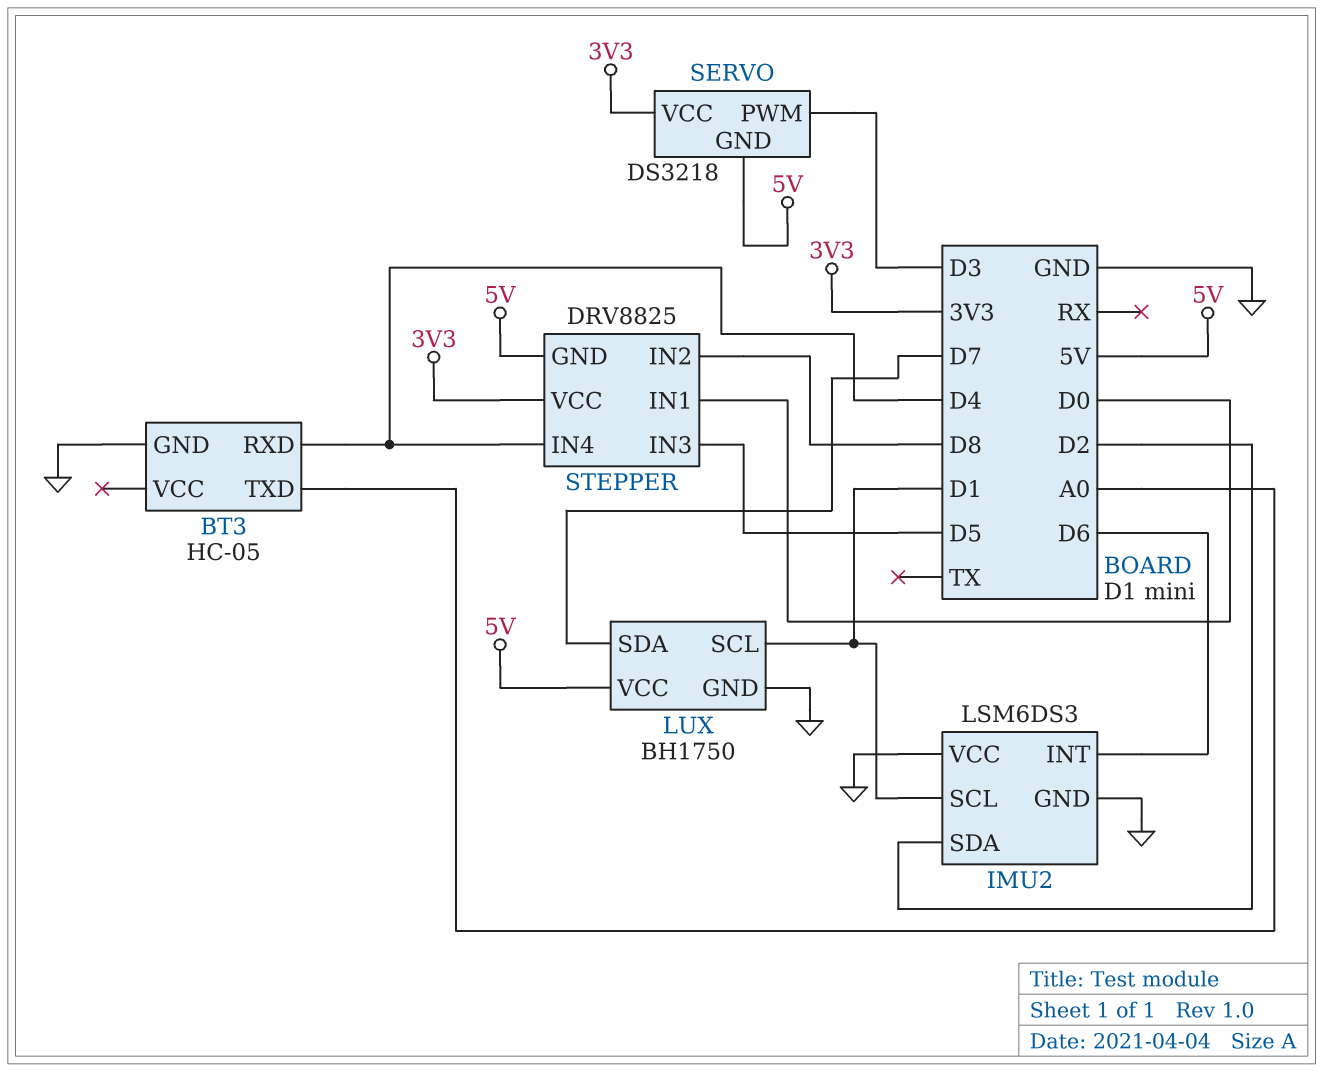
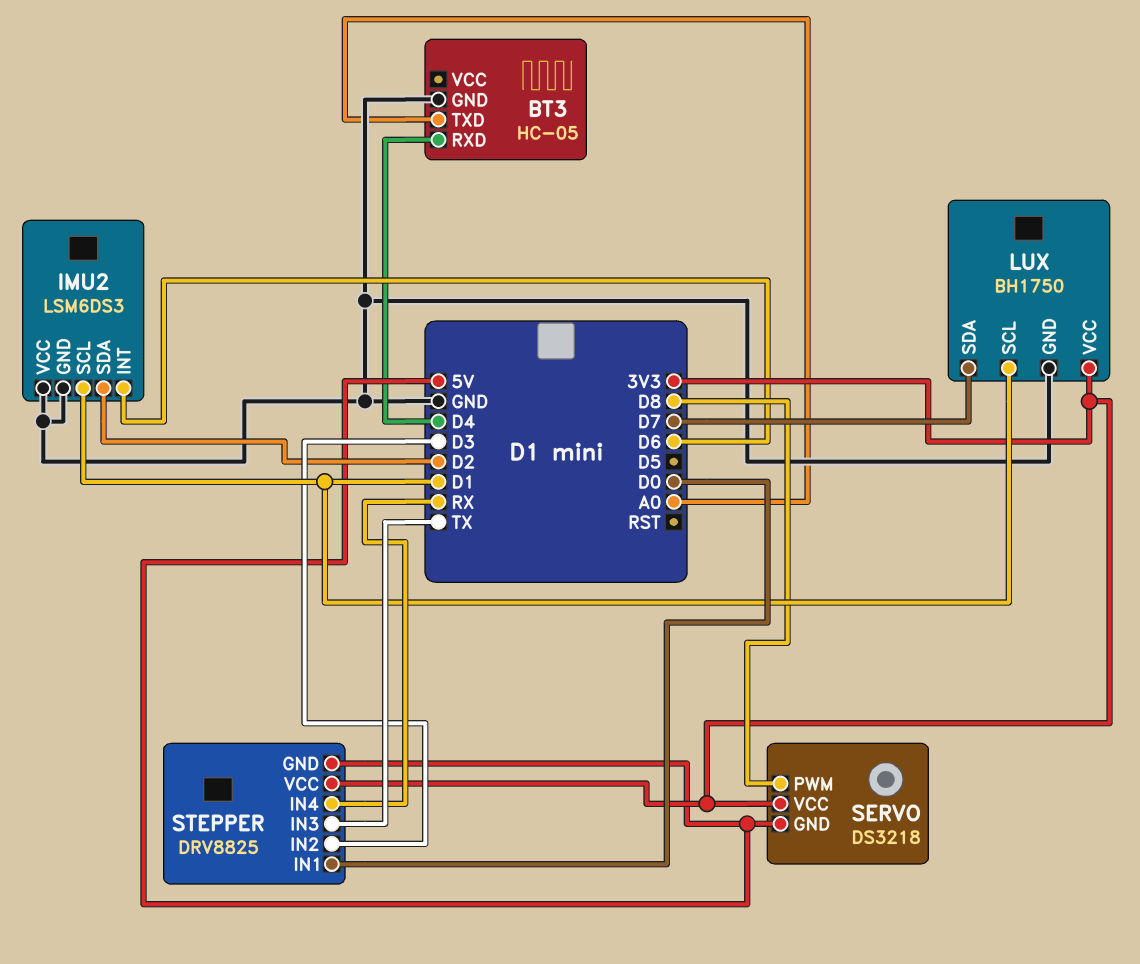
LUX pin VCC: 5V -> 3V3
SERVO pin PWM: D3 -> D8
STEPPER pin IN2: D8 -> D3
STEPPER pin IN3: D5 -> TX
STEPPER pin IN4: D4 -> RX

